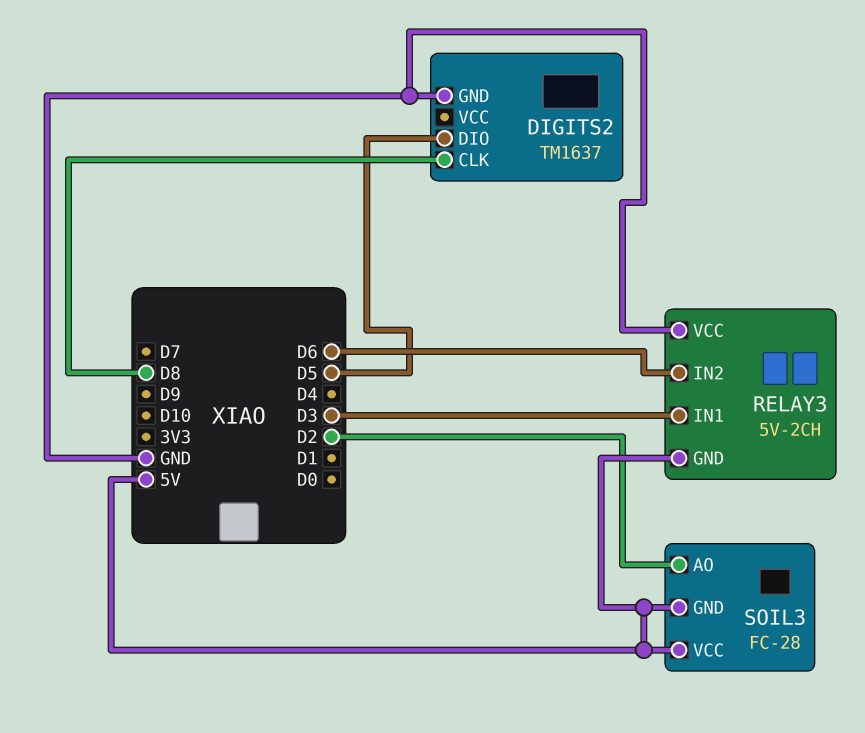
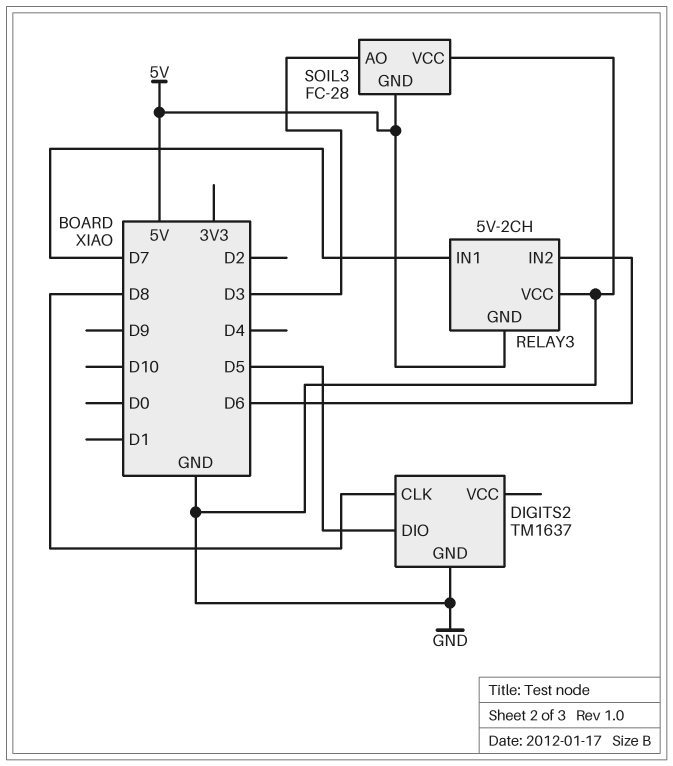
RELAY3 pin IN1: D3 -> D7
SOIL3 pin AO: D2 -> D3
SOIL3 pin VCC: 5V -> GND

